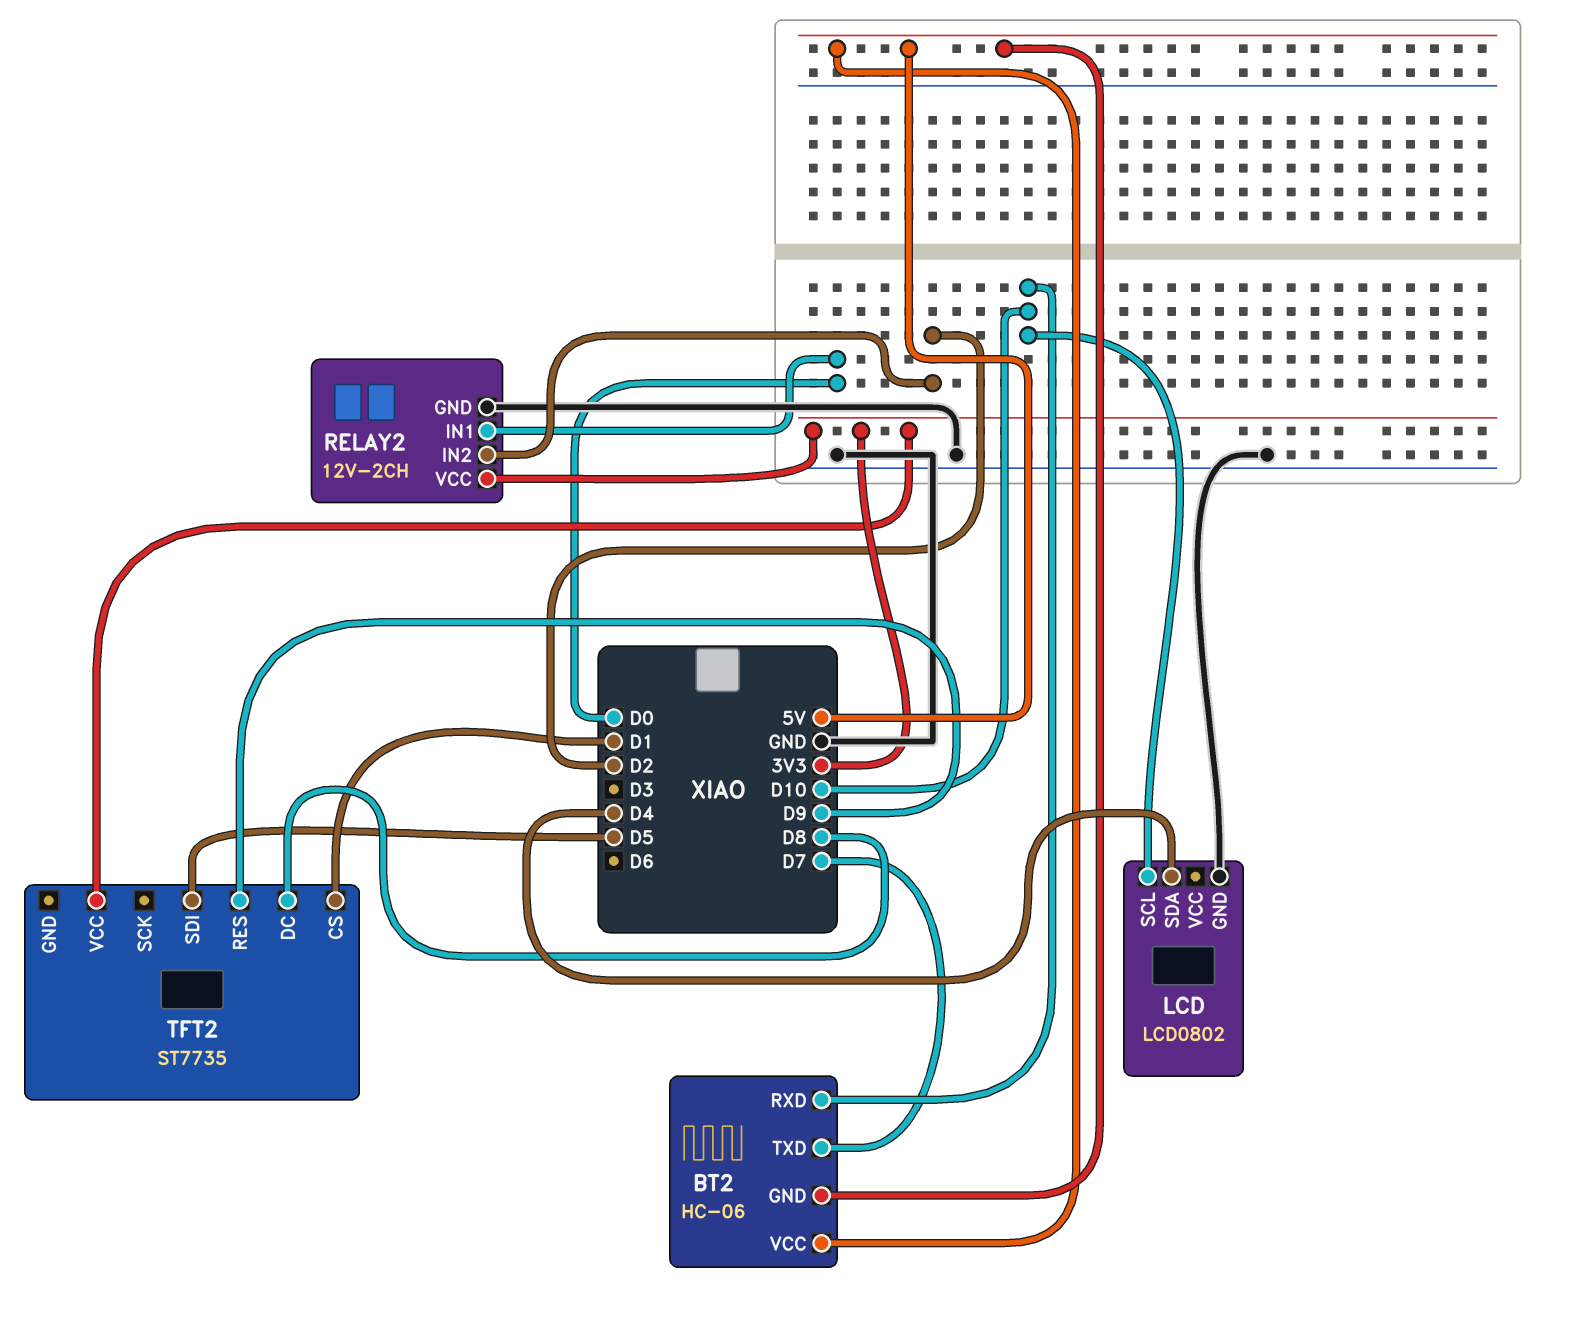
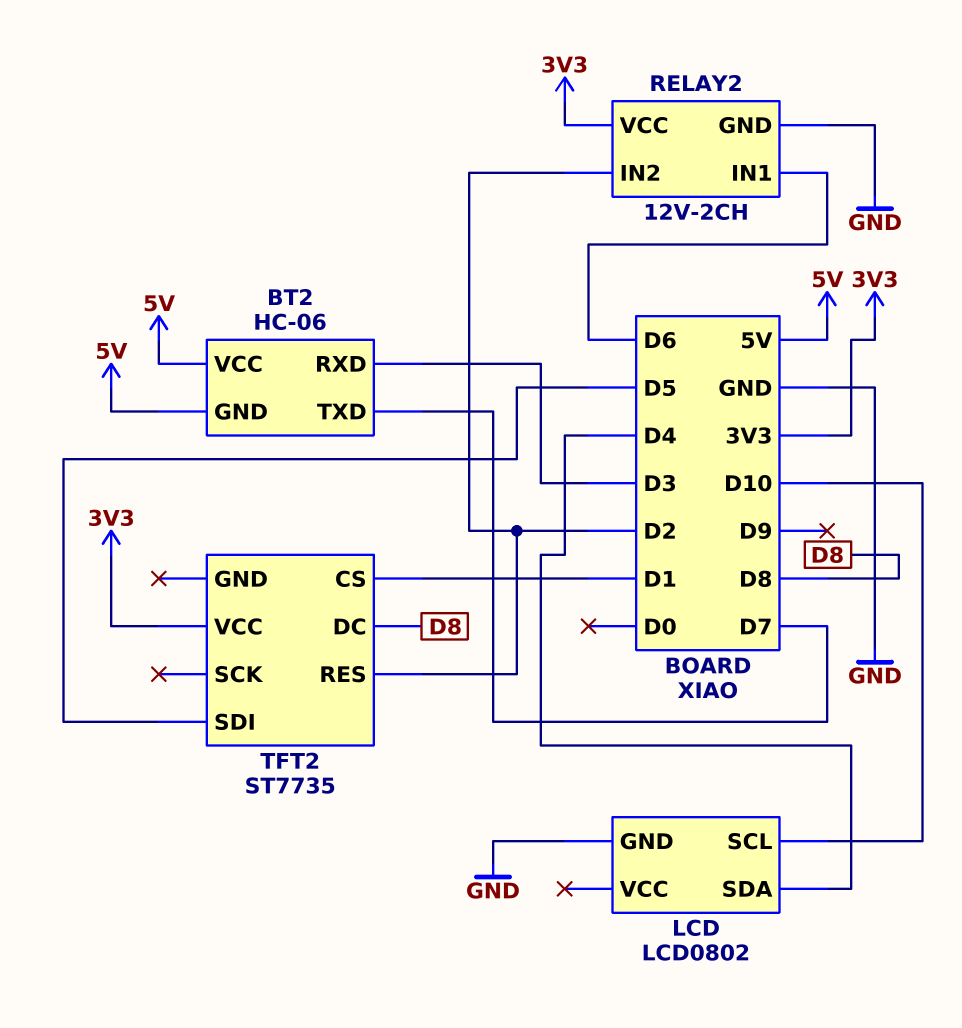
BT2 pin RXD: D10 -> D3
RELAY2 pin IN1: D0 -> D6
TFT2 pin RES: D9 -> D2

